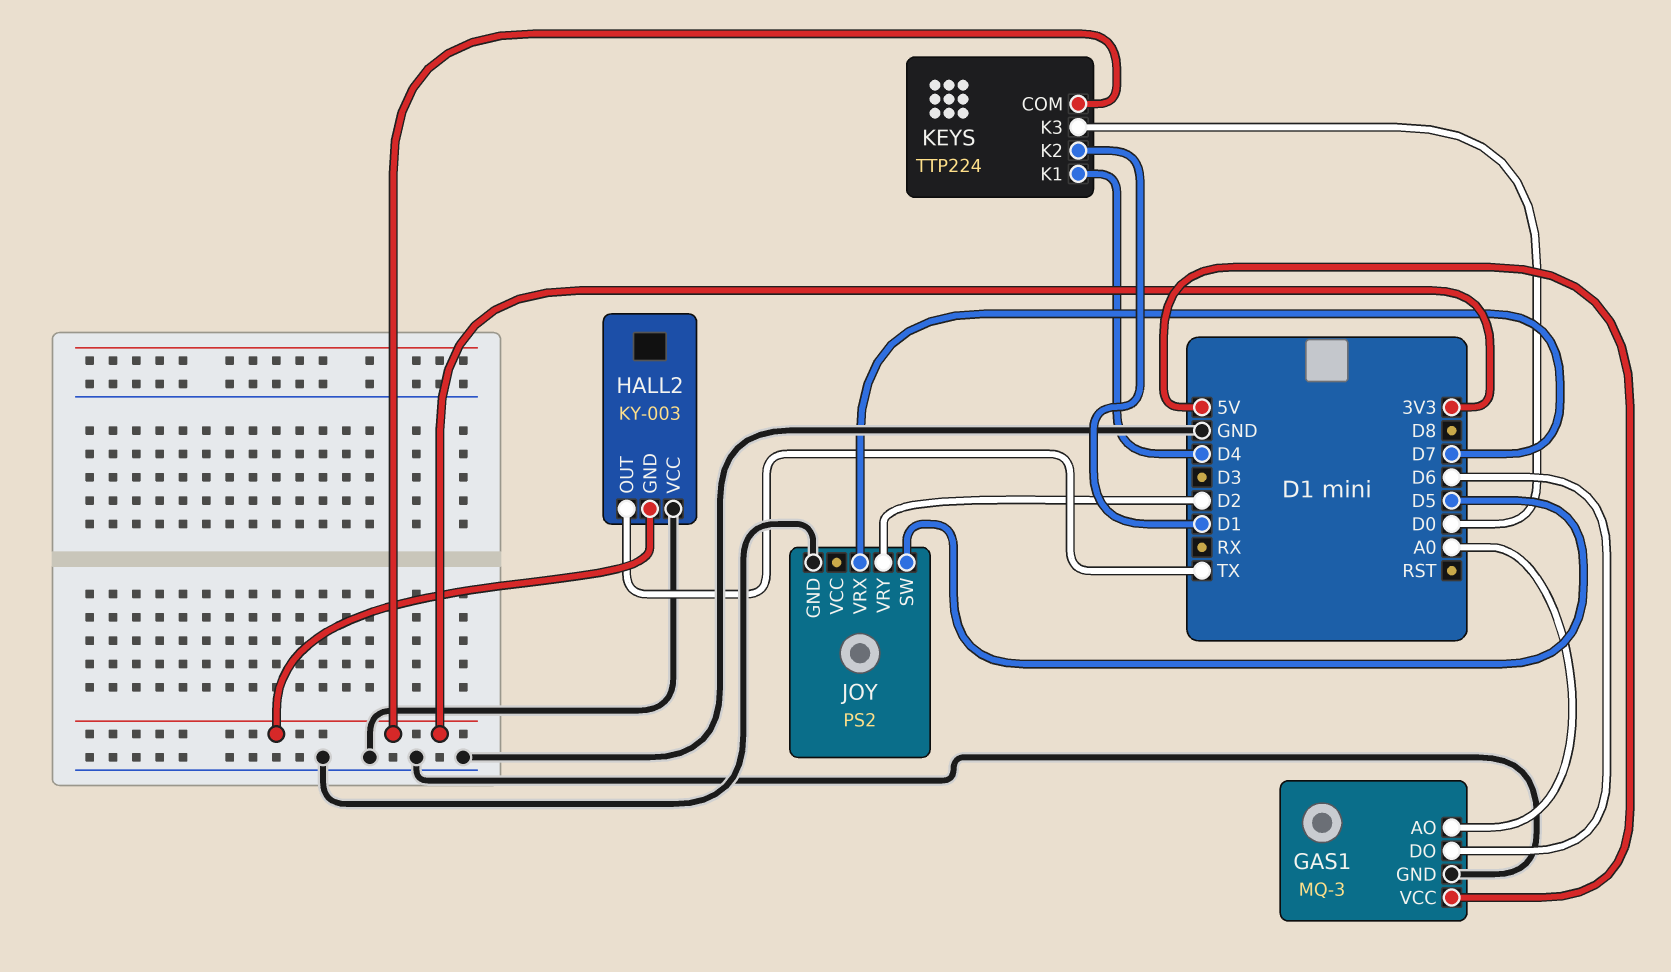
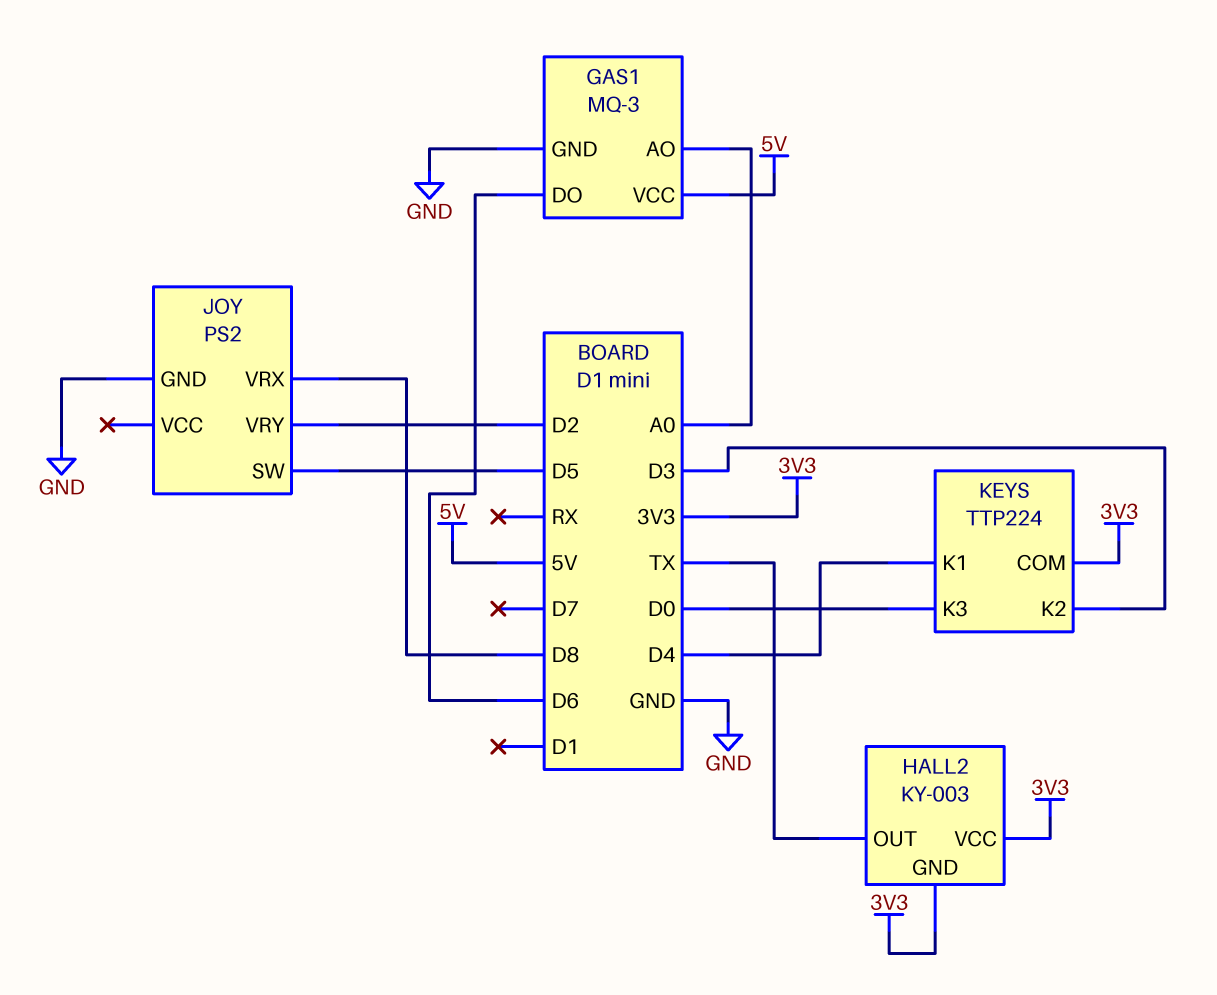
HALL2 pin VCC: GND -> 3V3
JOY pin VRX: D7 -> D8
KEYS pin K2: D1 -> D3

